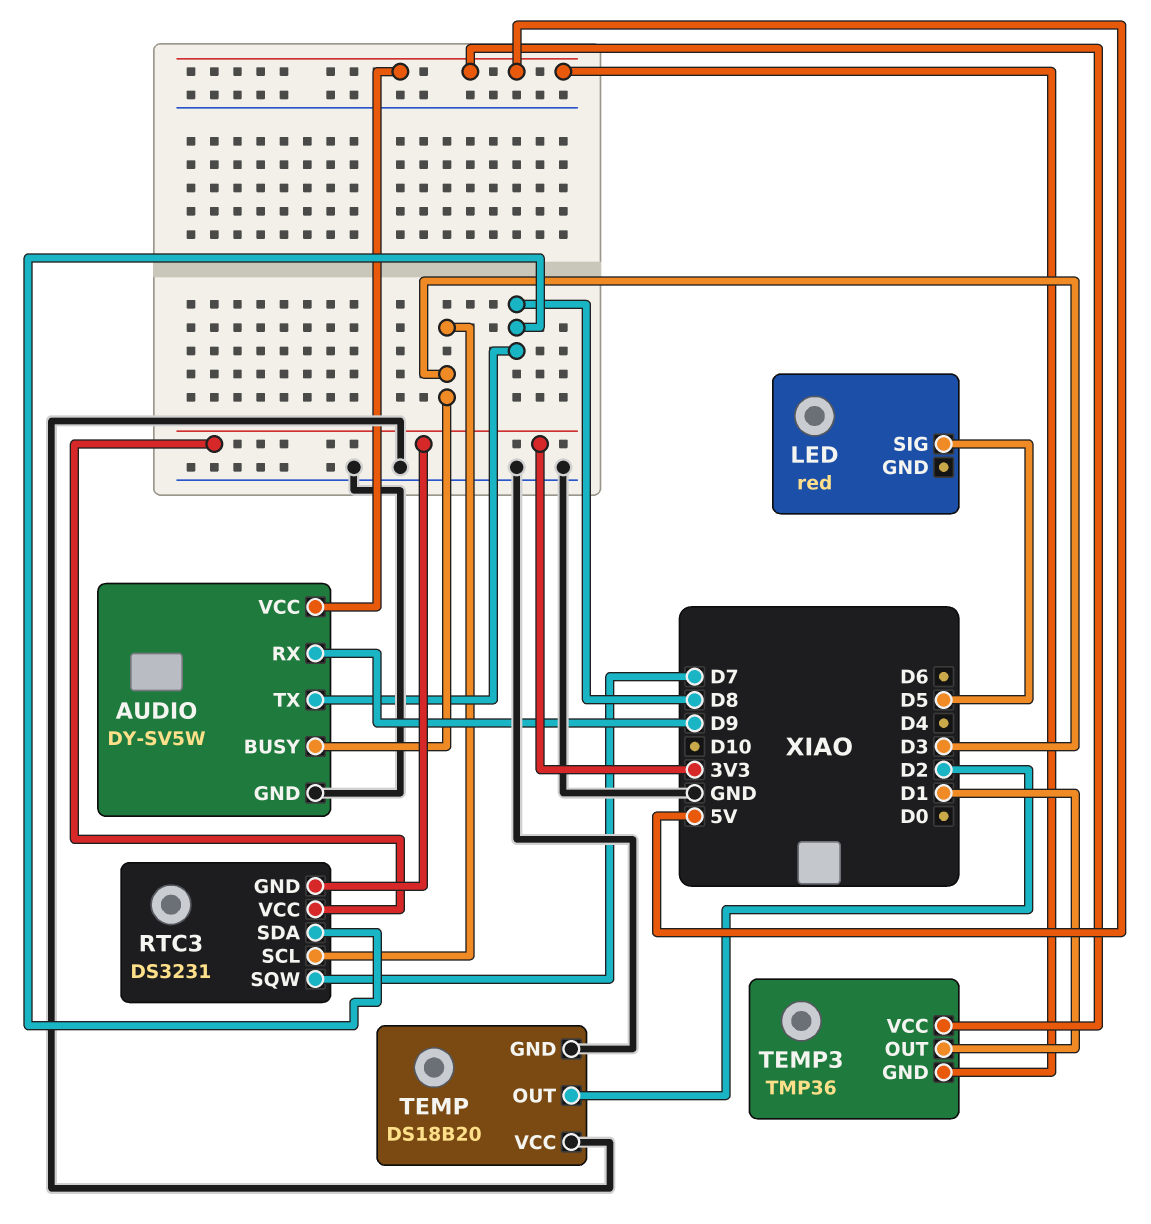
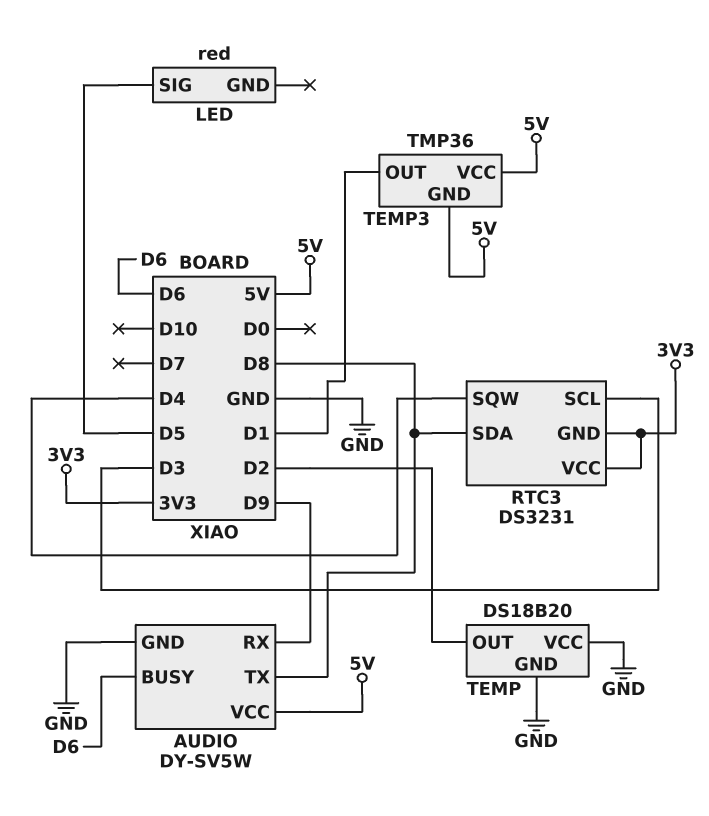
AUDIO pin BUSY: D3 -> D6
RTC3 pin SQW: D7 -> D4

